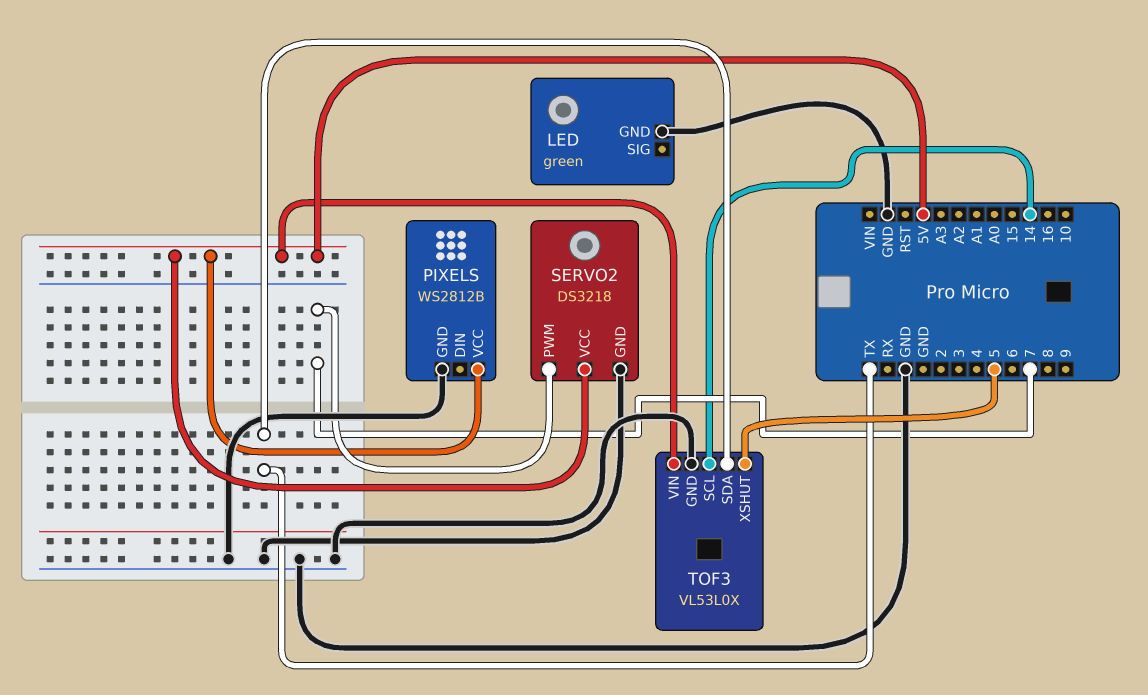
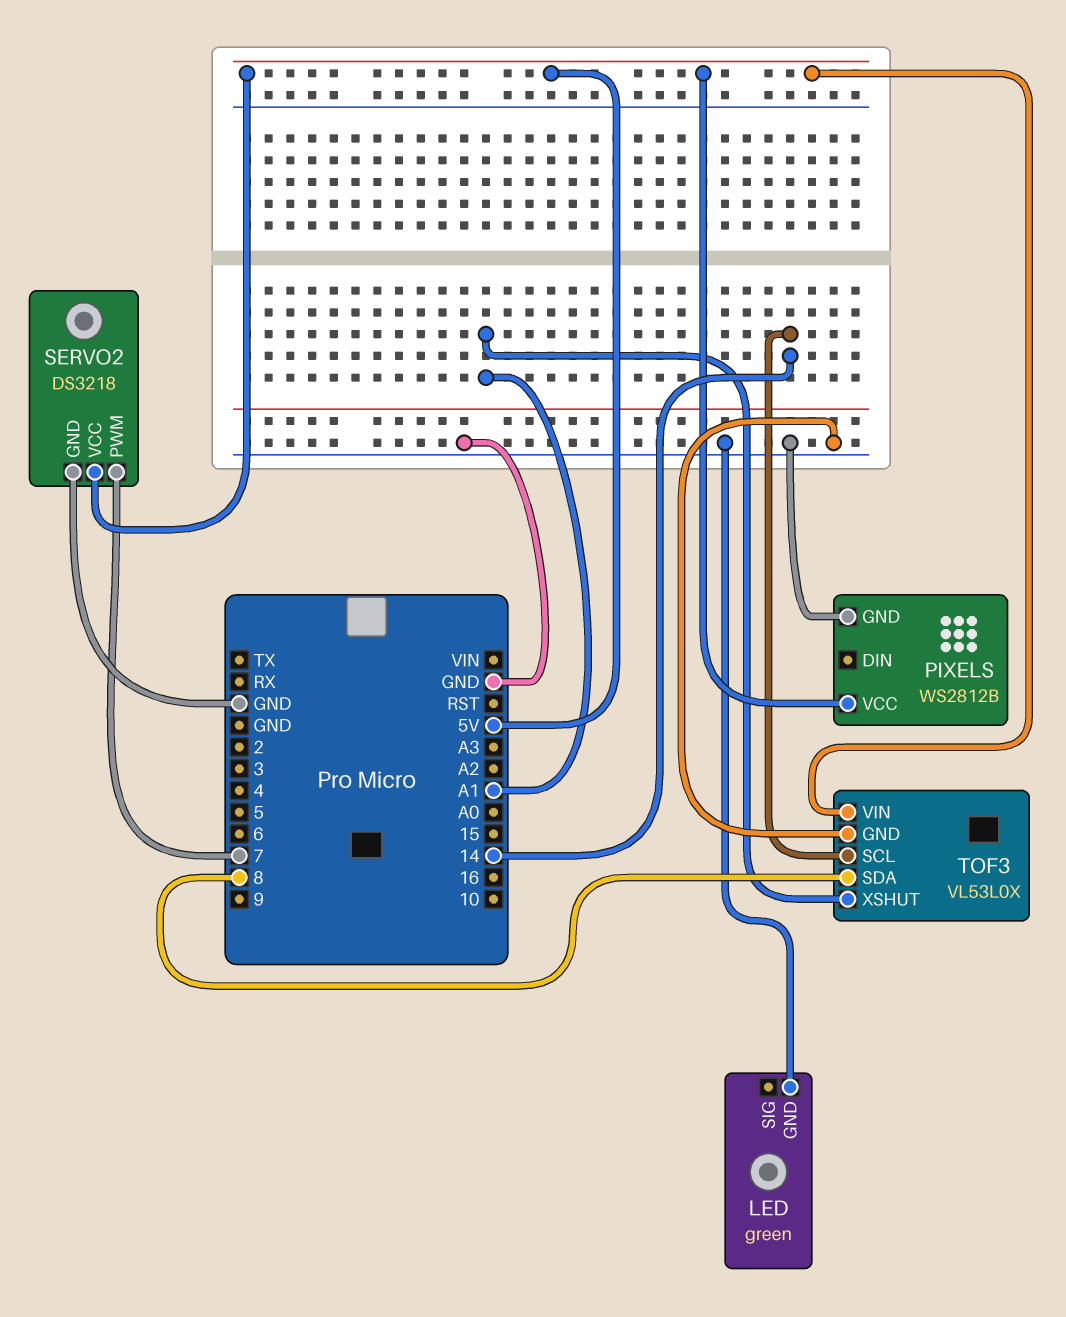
TOF3 pin SDA: TX -> 8
TOF3 pin XSHUT: 5 -> A1

